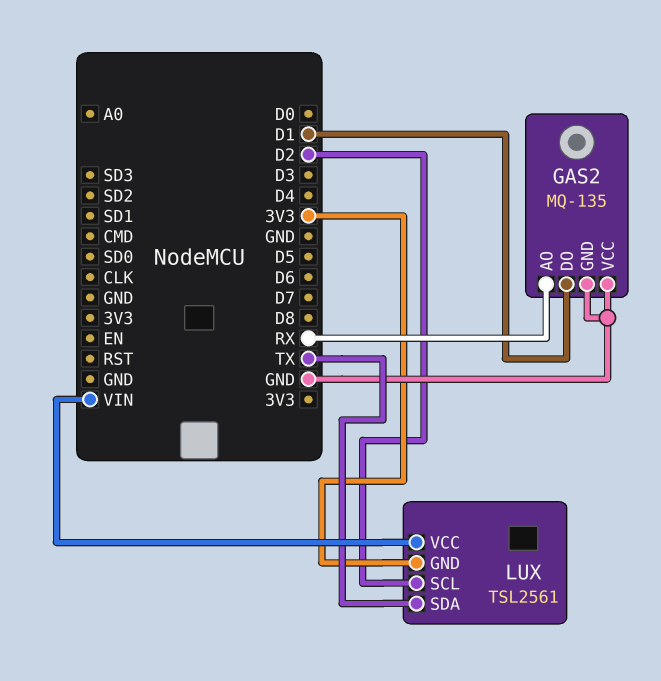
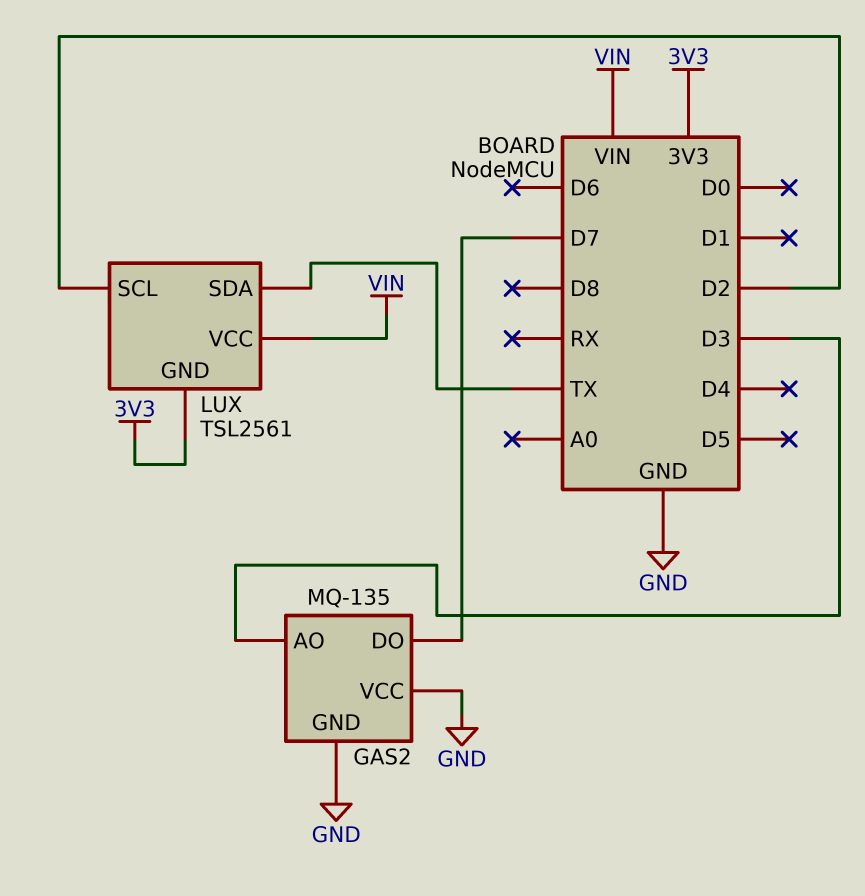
GAS2 pin AO: RX -> D3
GAS2 pin DO: D1 -> D7

